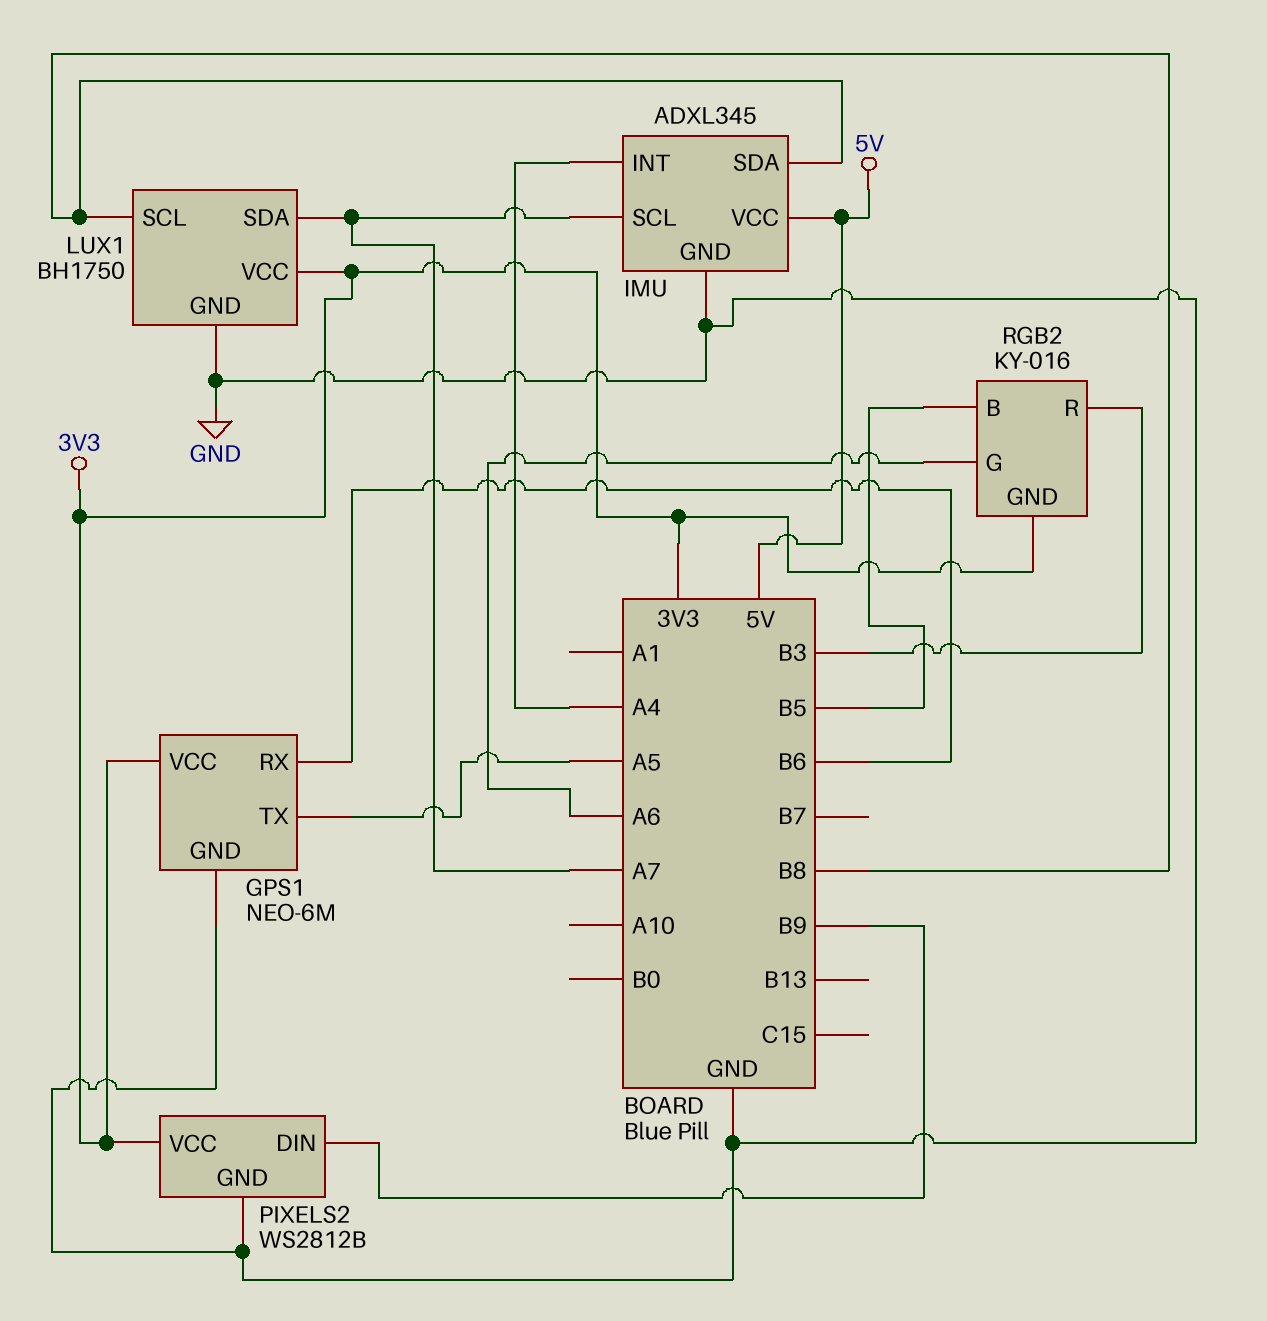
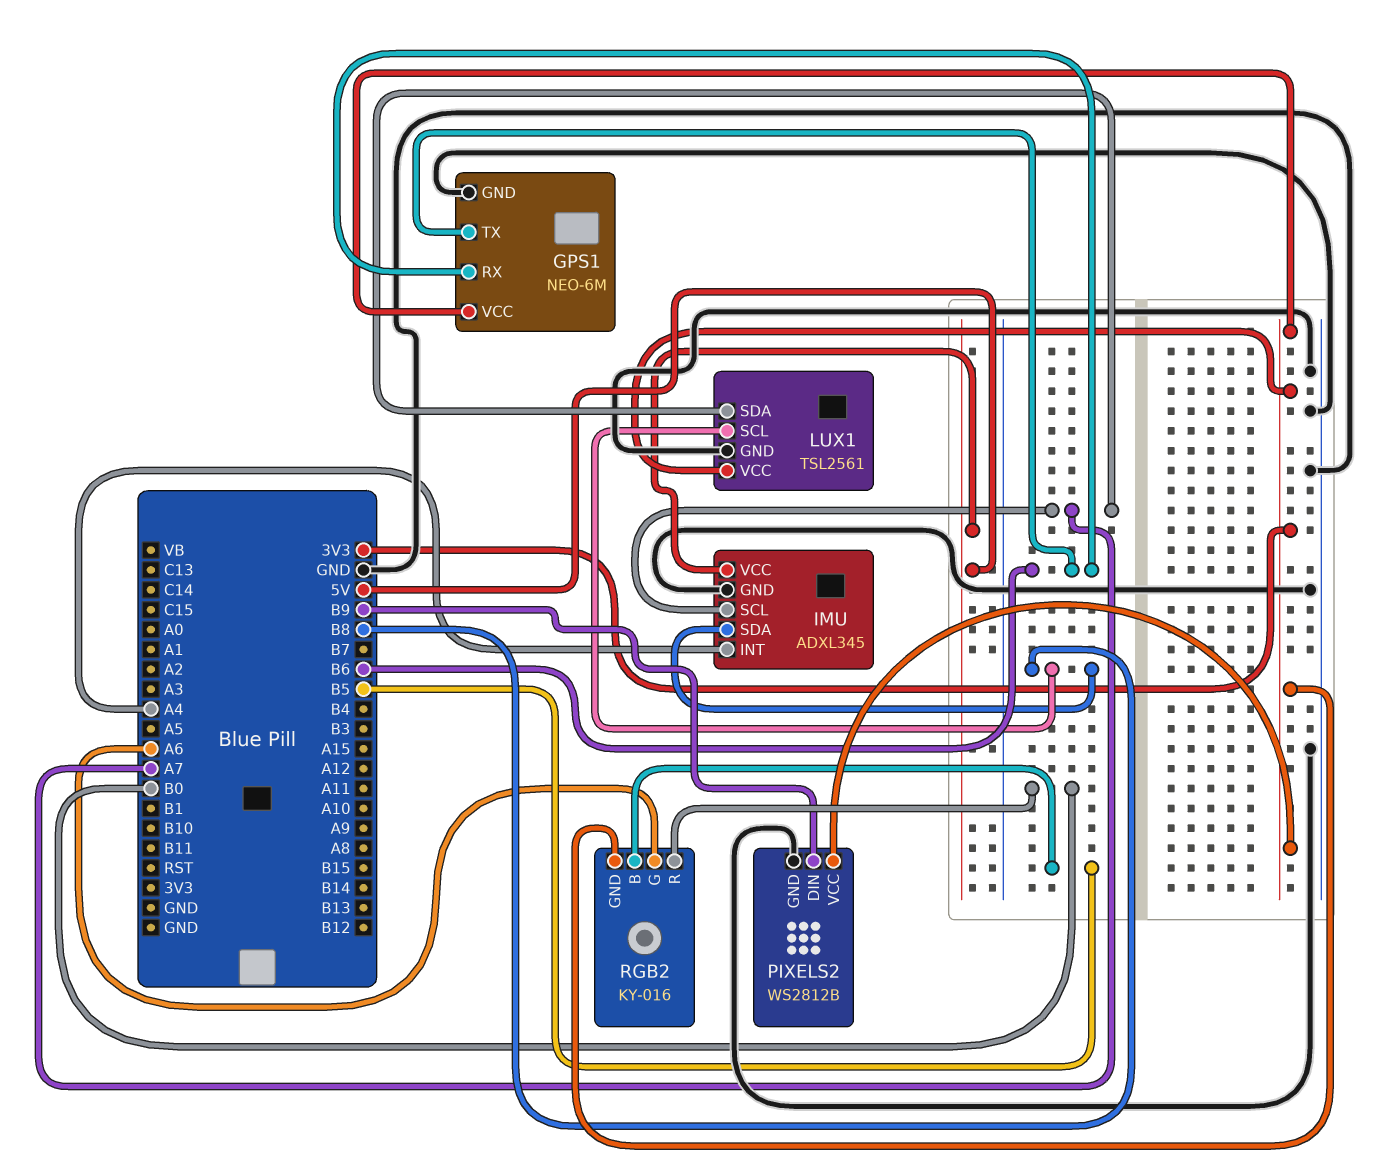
GPS1 pin TX: A5 -> B6
LUX1: BH1750 -> TSL2561
RGB2 pin R: B3 -> B0

